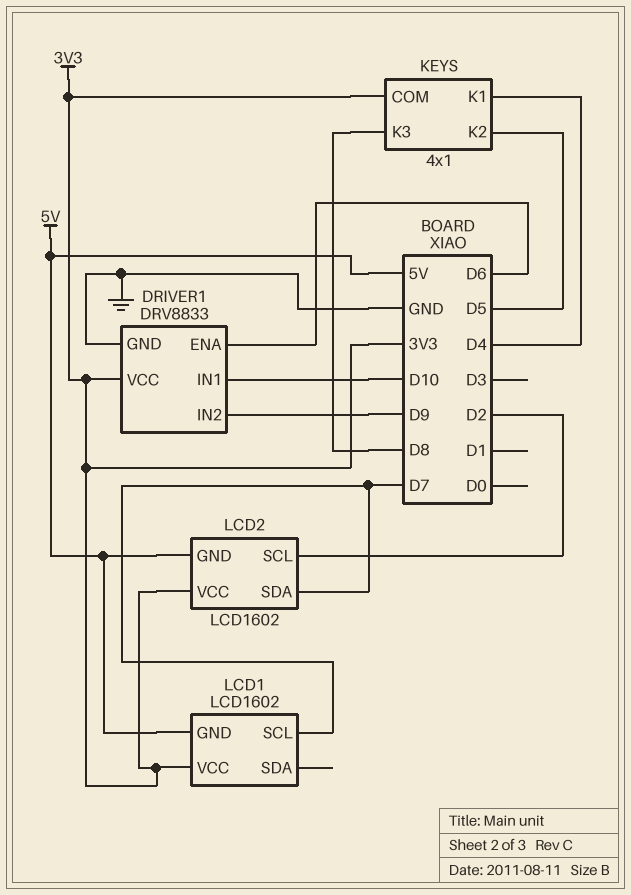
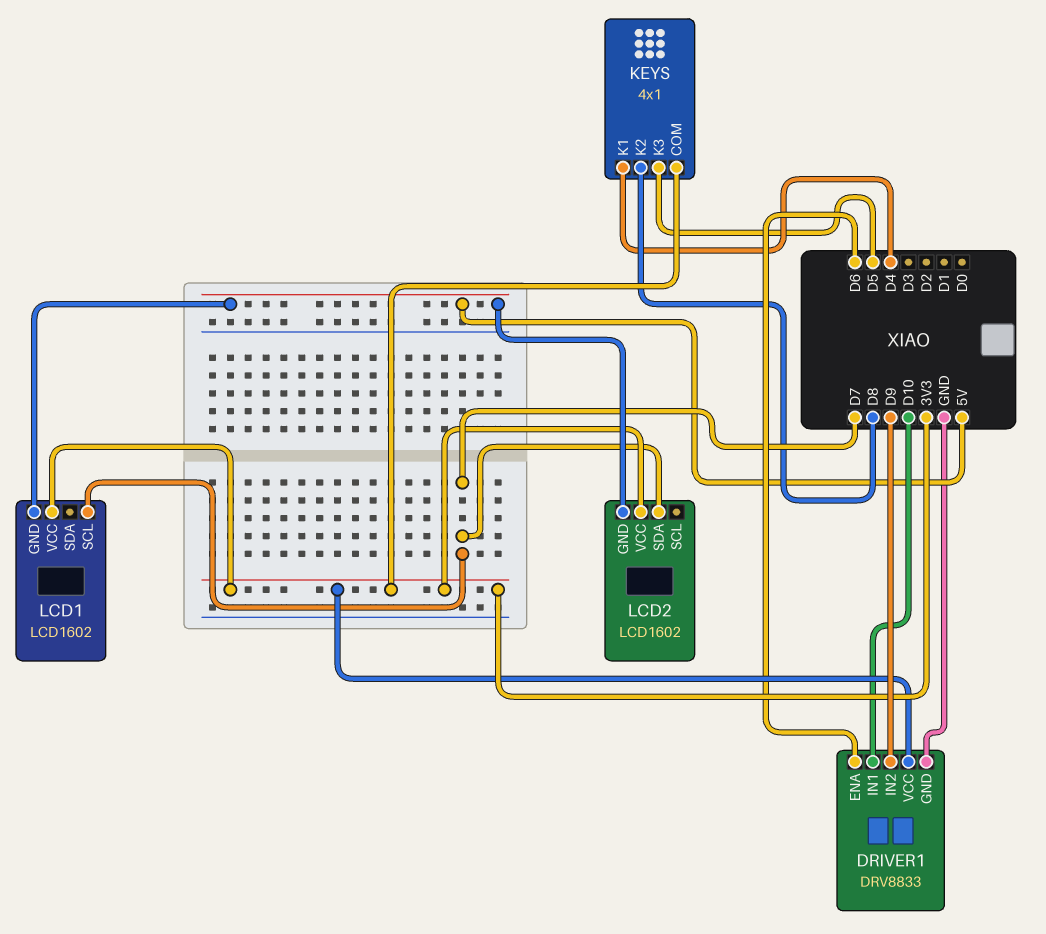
KEYS pin K2: D5 -> D8
KEYS pin K3: D8 -> D5
LCD2 pin SCL: D2 -> none

